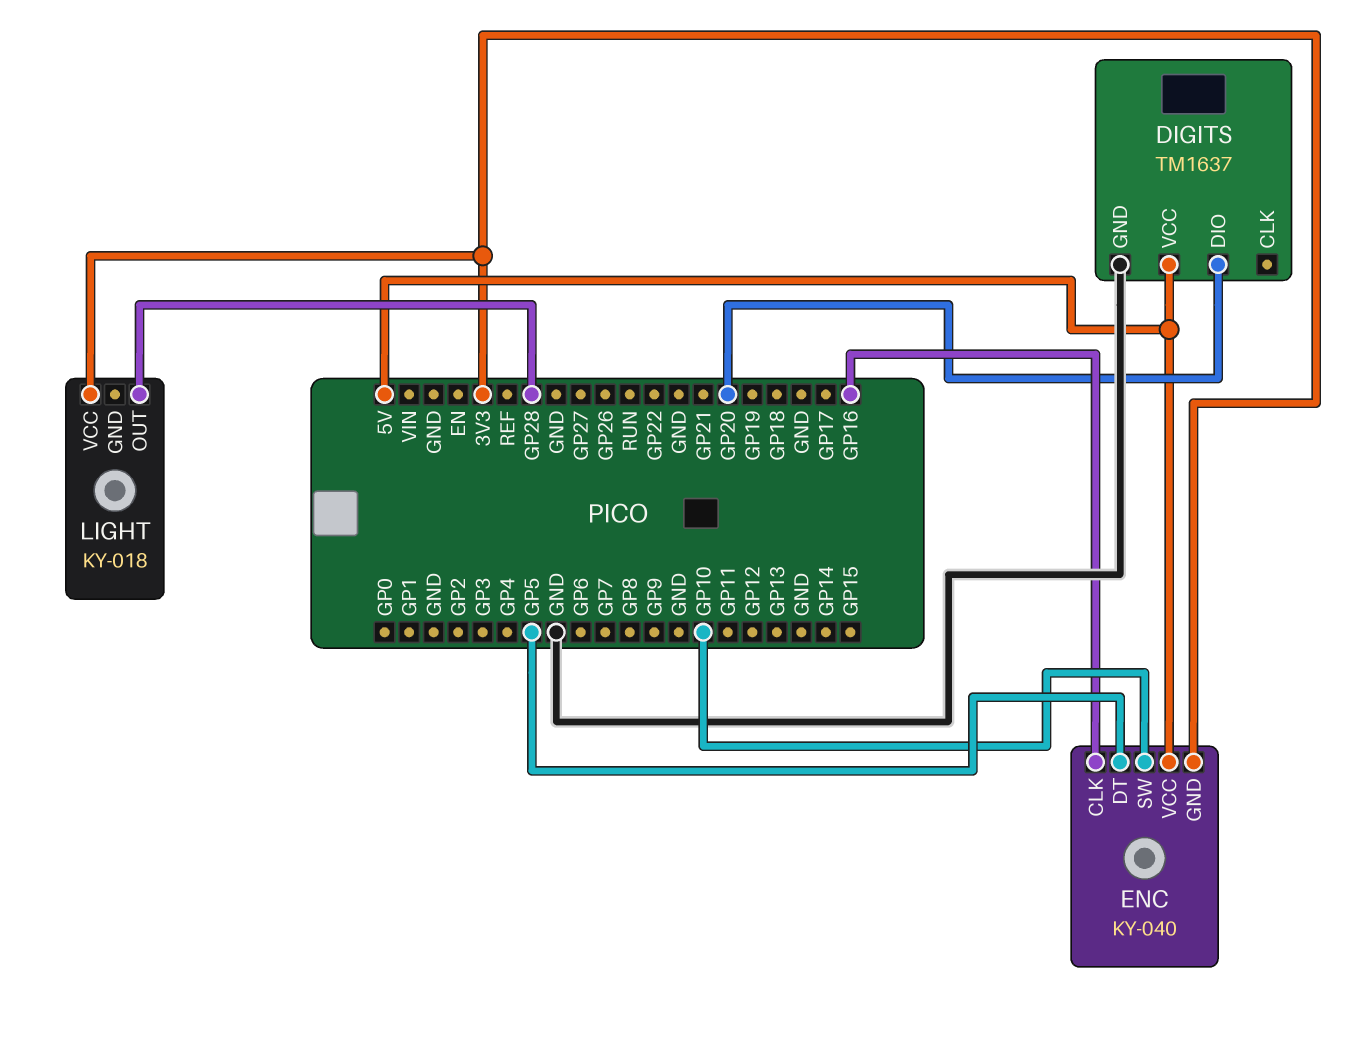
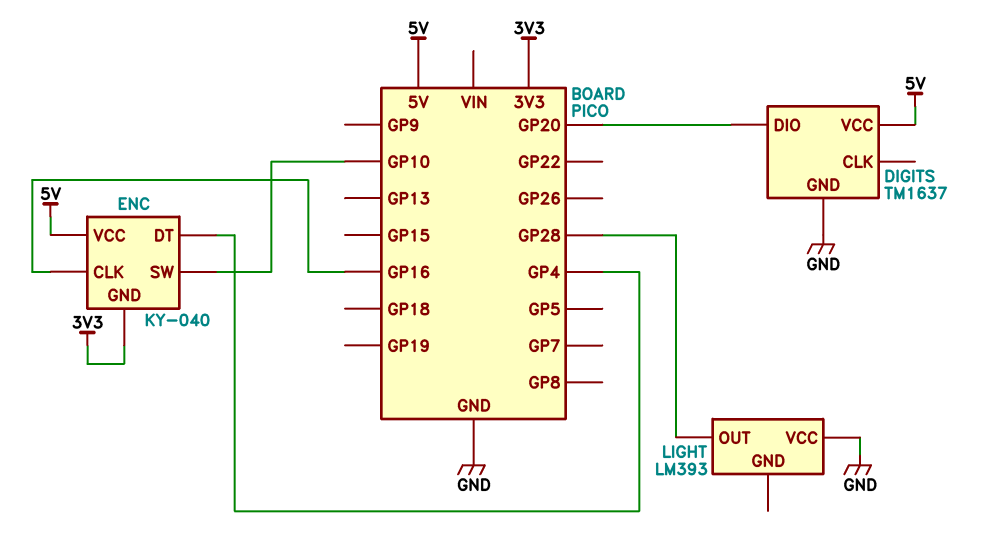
ENC pin DT: GP5 -> GP4
LIGHT: KY-018 -> LM393
LIGHT pin VCC: 3V3 -> GND

